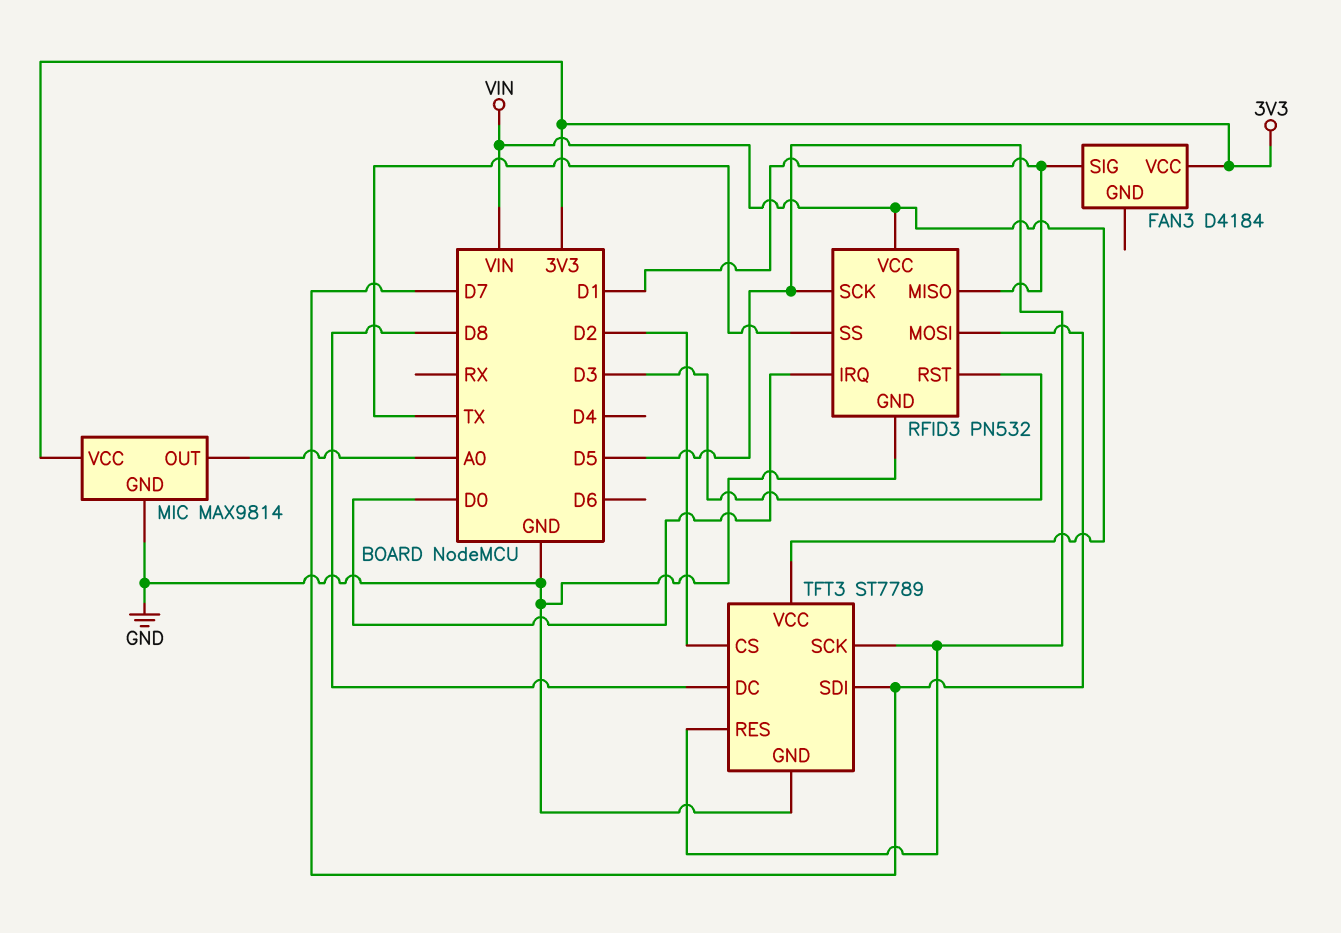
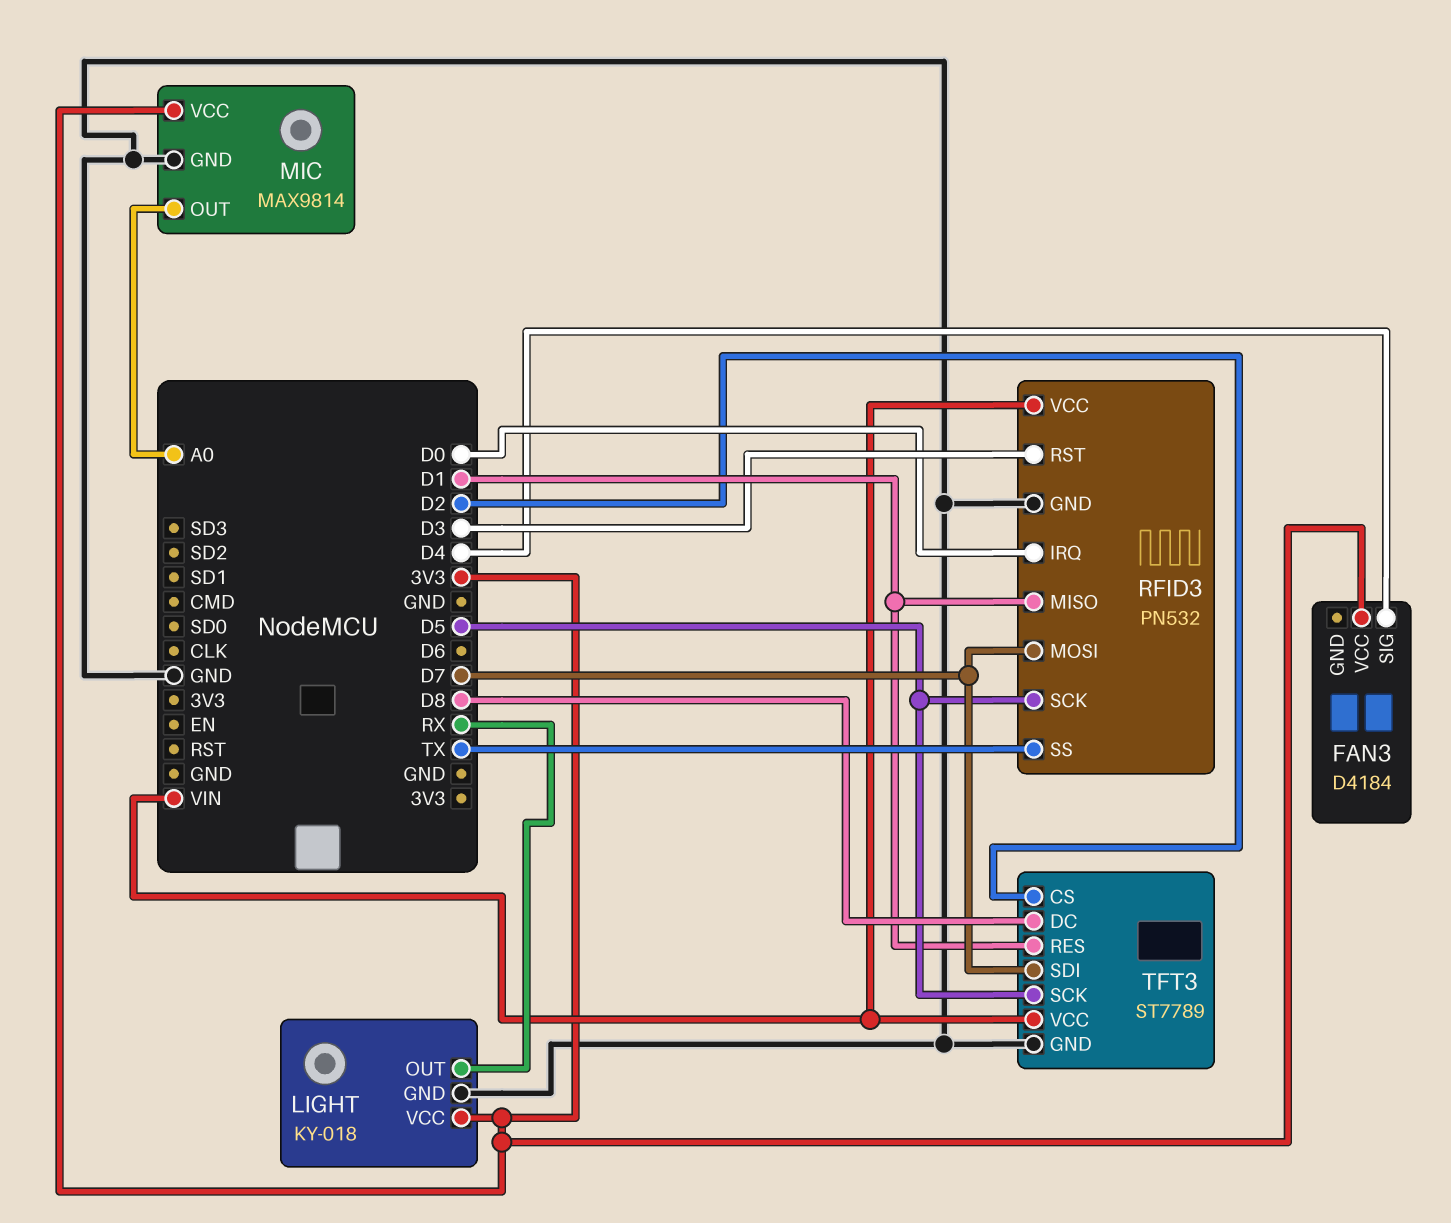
FAN3 pin SIG: D1 -> D4
LIGHT: none -> KY-018
LIGHT pin GND: none -> GND
LIGHT pin OUT: none -> RX
LIGHT pin VCC: none -> 3V3
TFT3 pin RES: D5 -> D1

